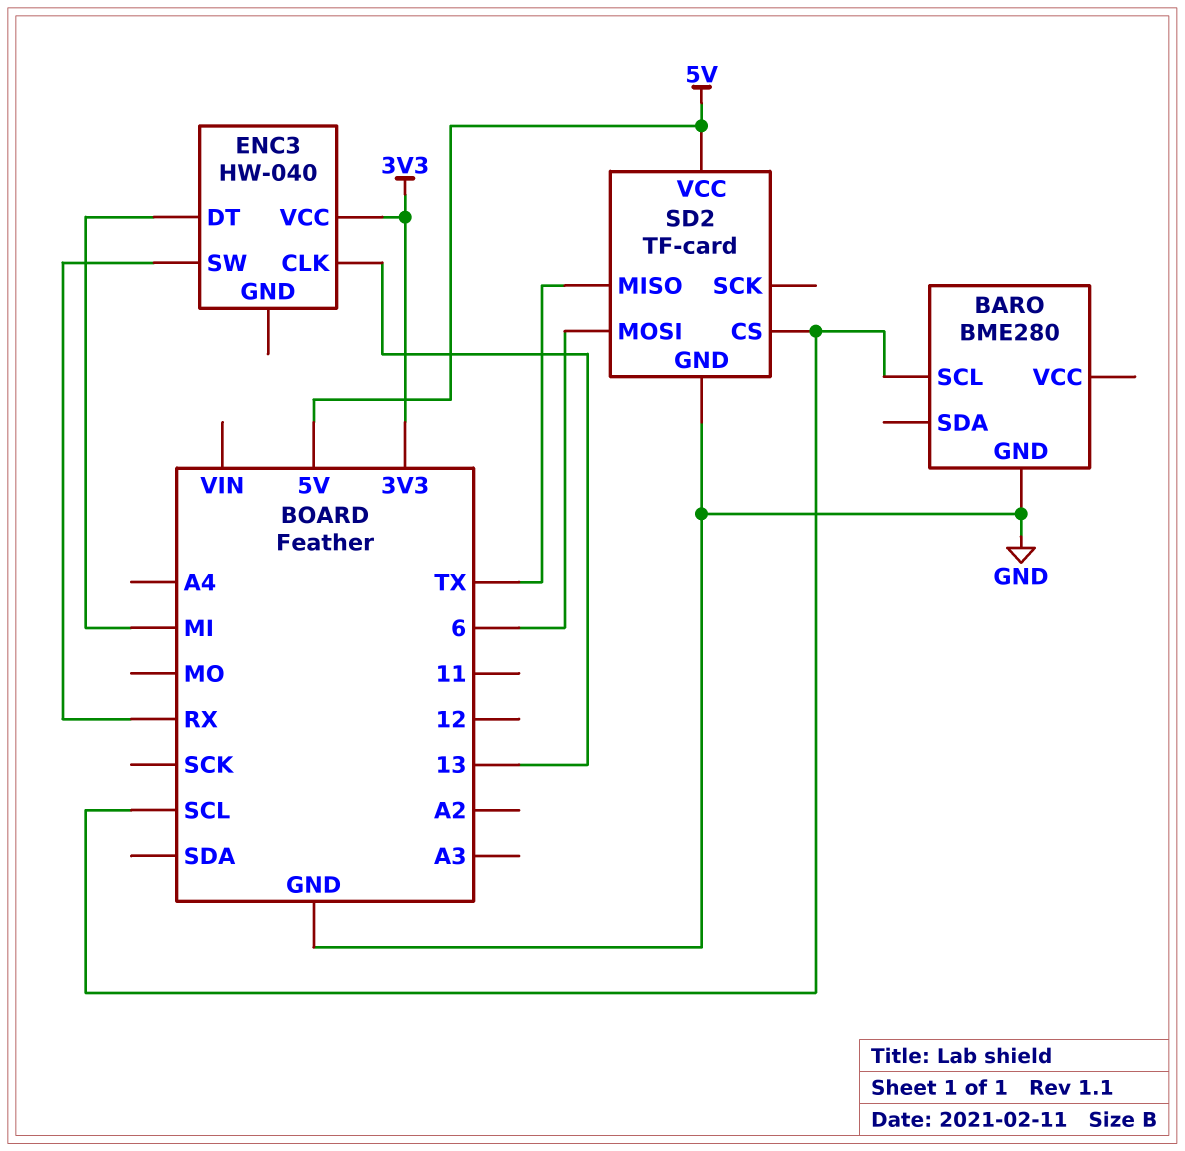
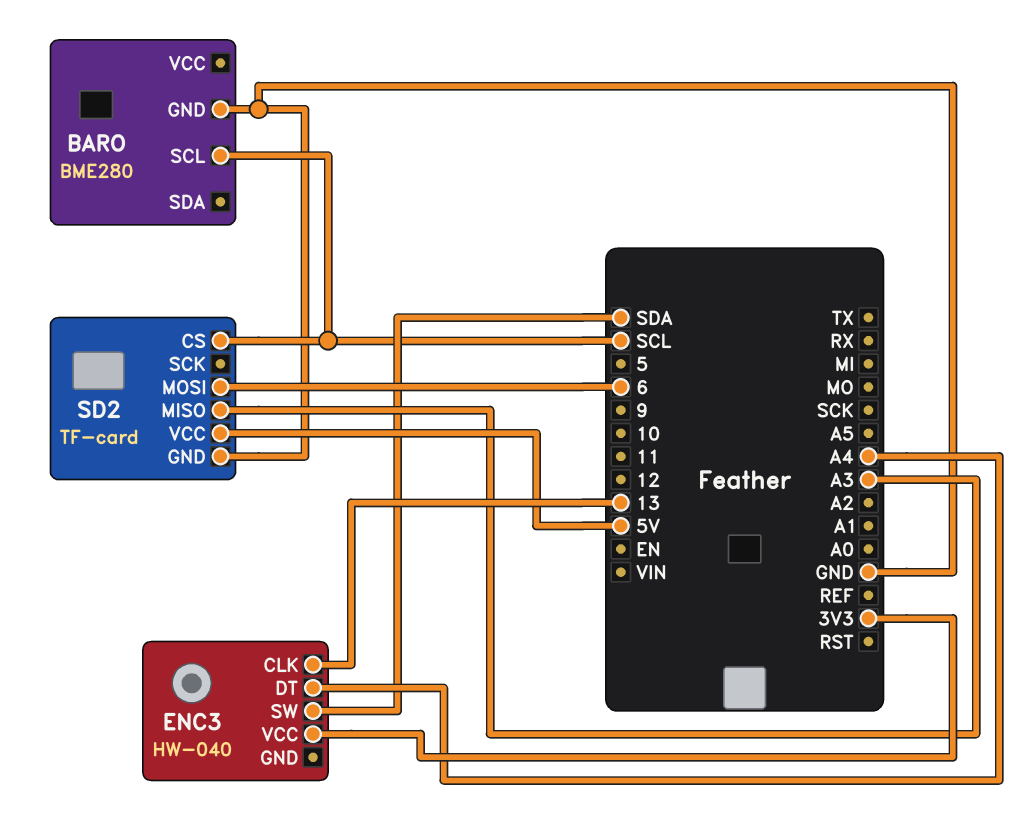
ENC3 pin DT: MI -> A4
ENC3 pin SW: RX -> SDA
SD2 pin MISO: TX -> A3

